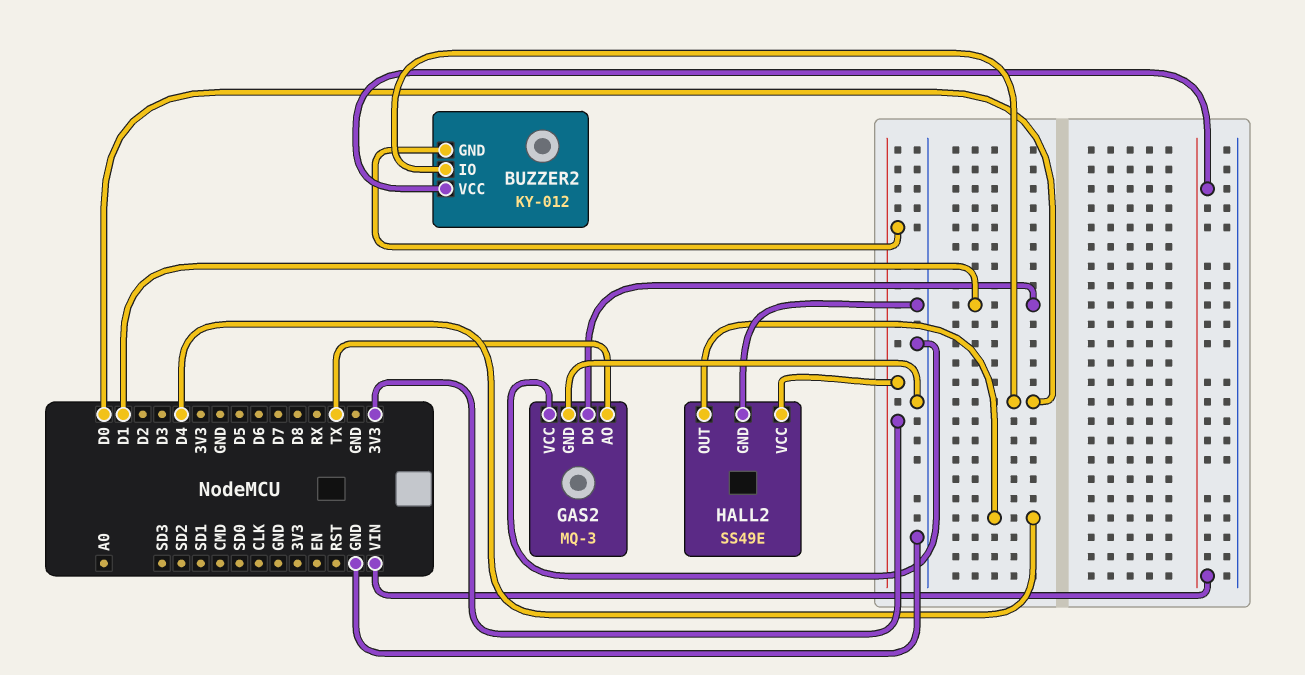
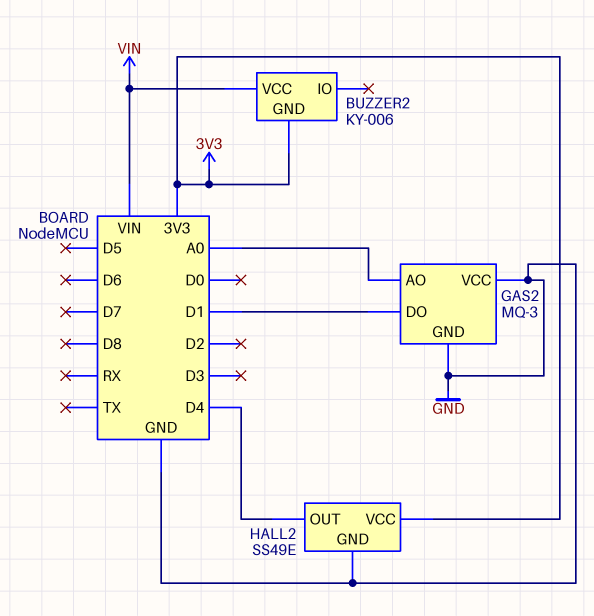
BUZZER2: KY-012 -> KY-006
BUZZER2 pin IO: D0 -> none
GAS2 pin AO: TX -> A0

